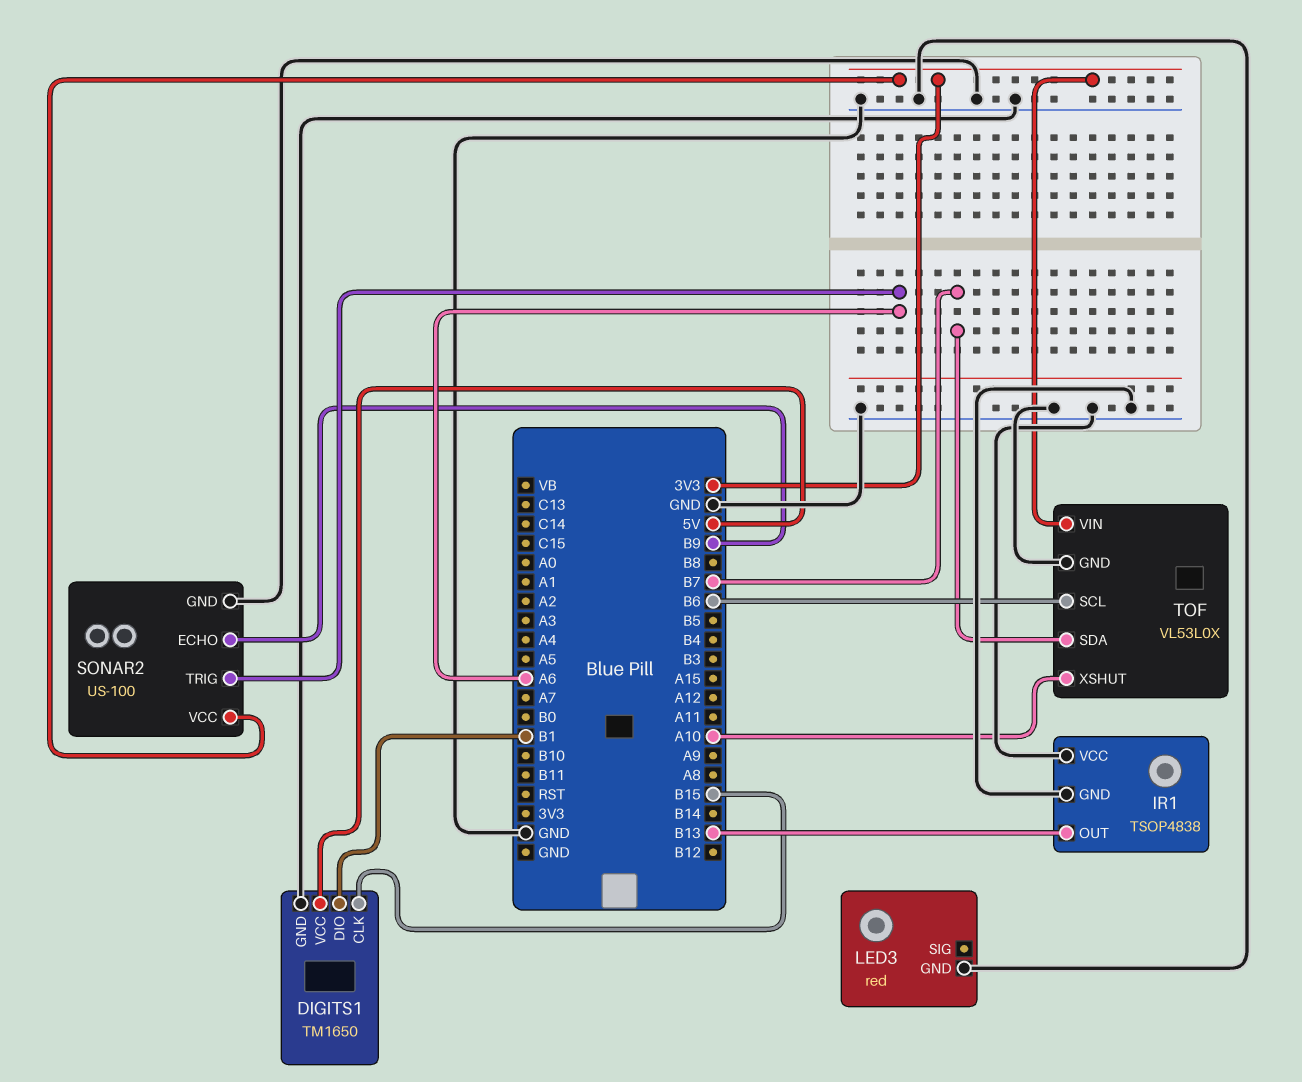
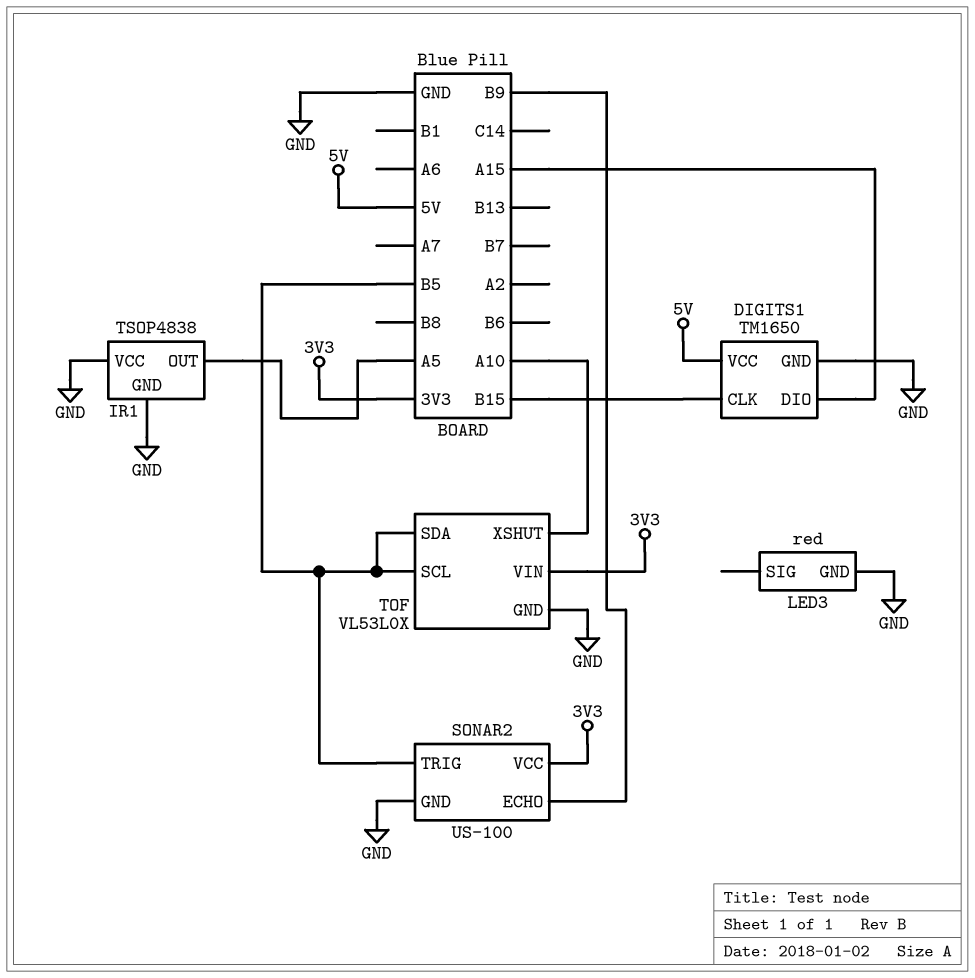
DIGITS1 pin DIO: B1 -> A15
IR1 pin OUT: B13 -> A5
SONAR2 pin TRIG: A6 -> B5
TOF pin SCL: B6 -> B5
TOF pin SDA: B7 -> B5

